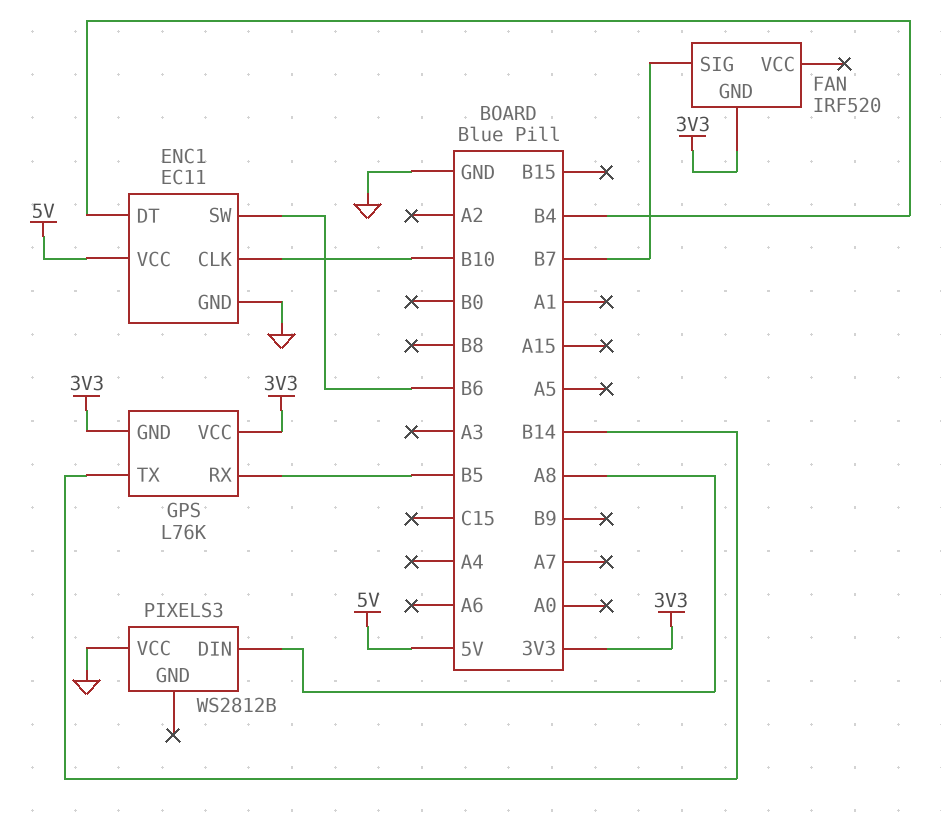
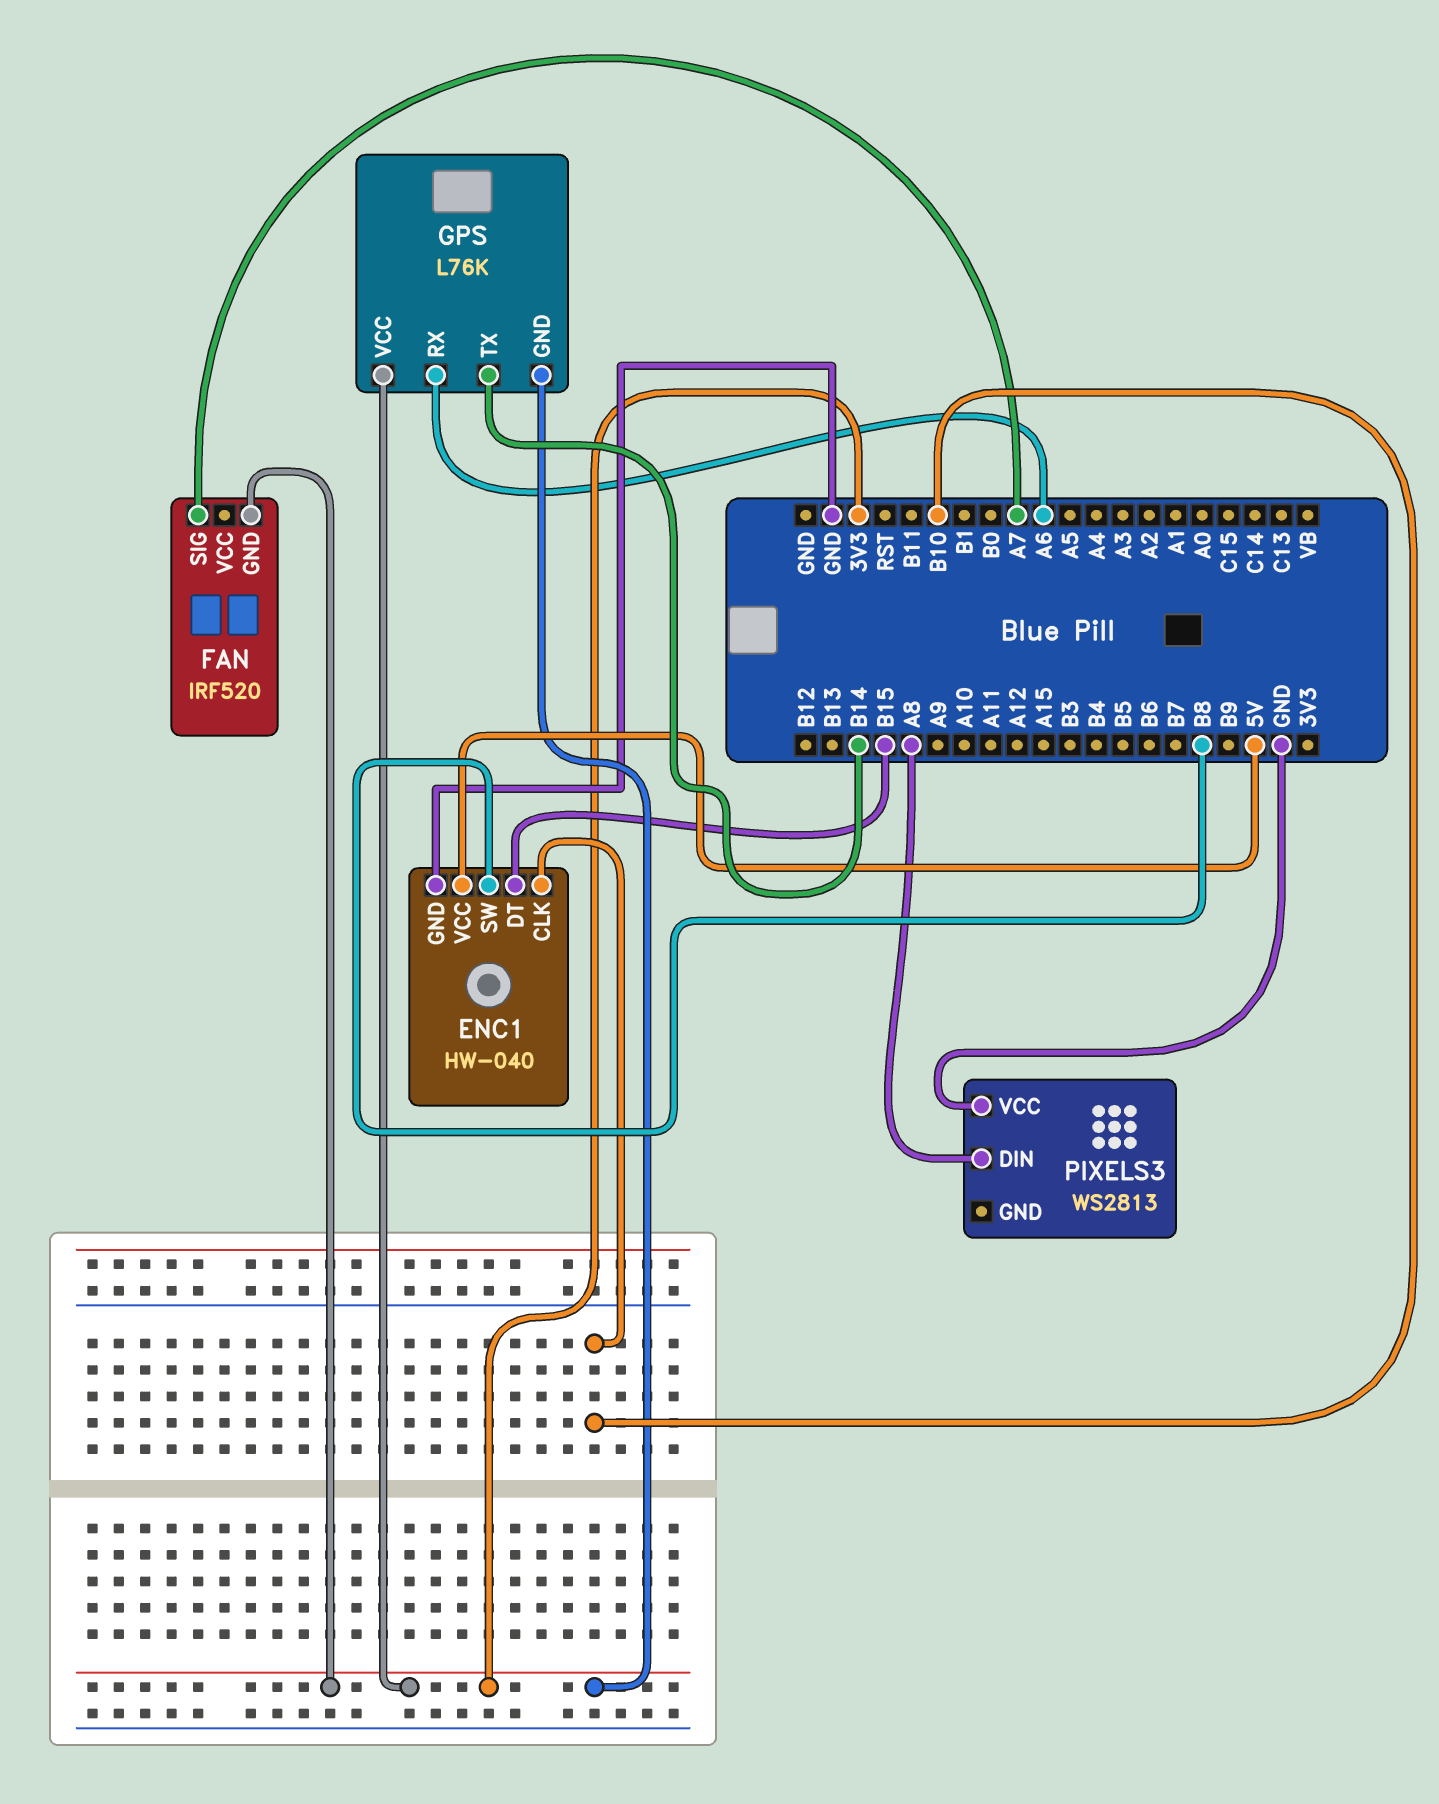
ENC1: EC11 -> HW-040
ENC1 pin DT: B4 -> B15
ENC1 pin SW: B6 -> B8
FAN pin SIG: B7 -> A7
GPS pin RX: B5 -> A6
PIXELS3: WS2812B -> WS2813

